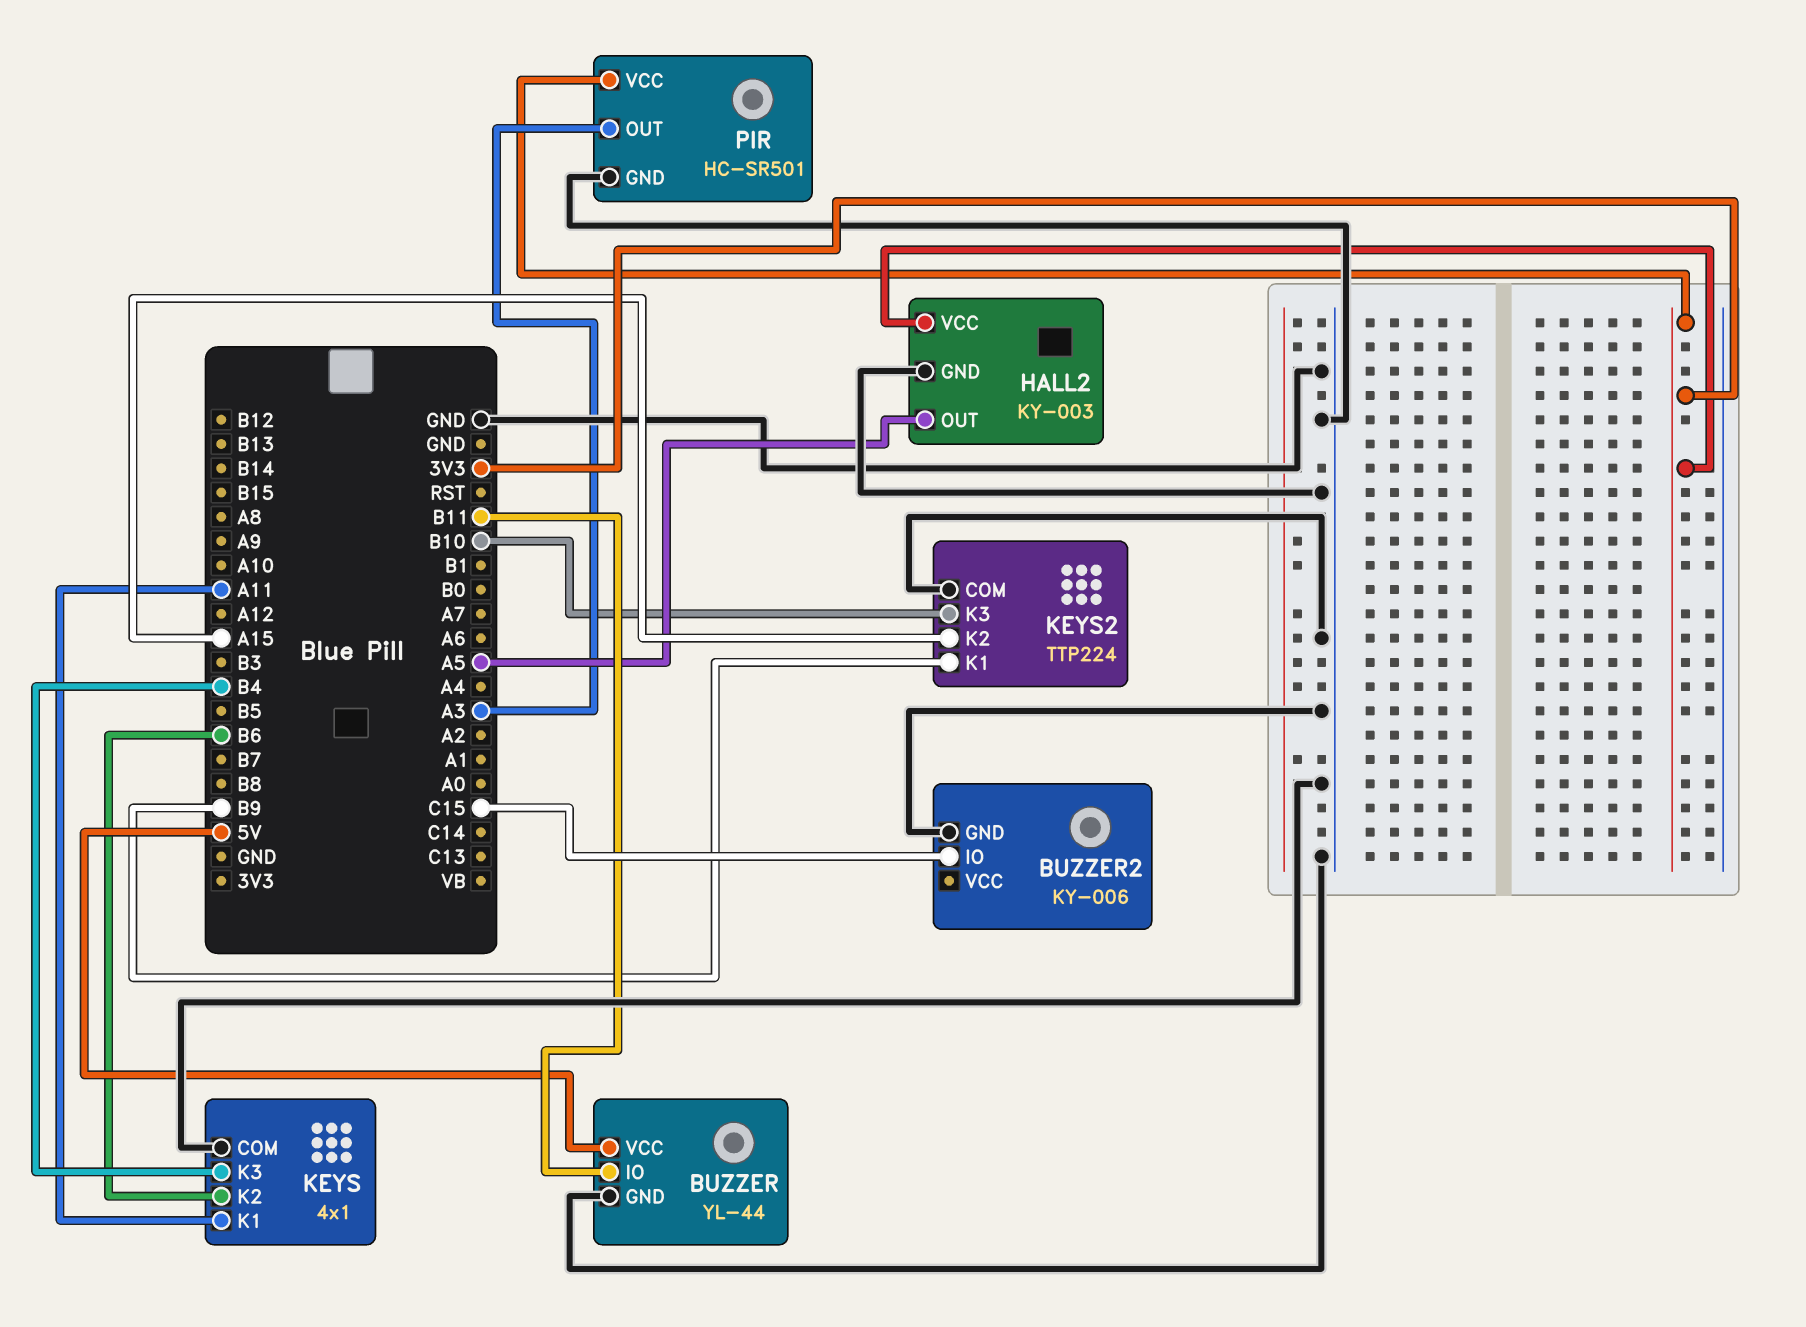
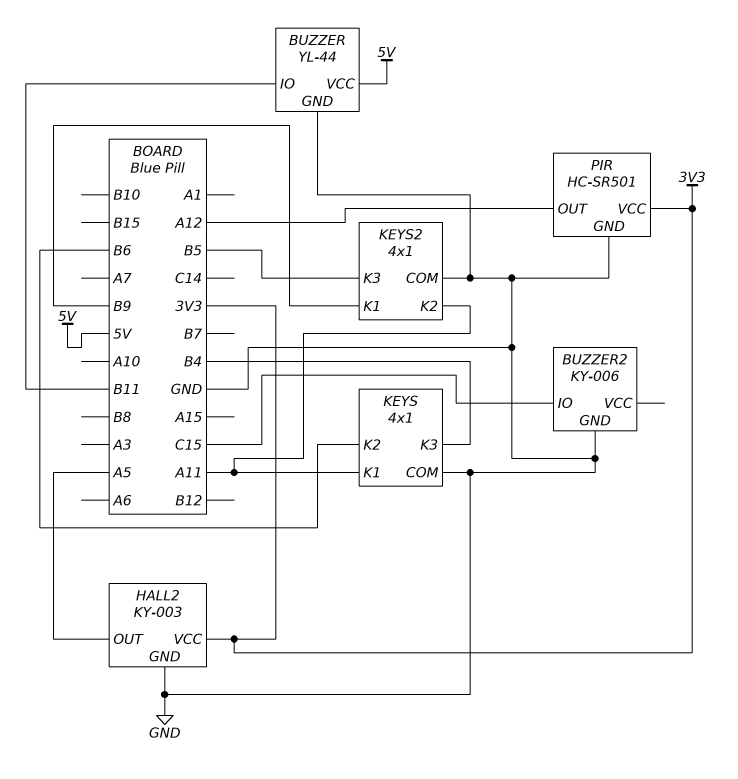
KEYS2: TTP224 -> 4x1
KEYS2 pin K2: A15 -> A11
KEYS2 pin K3: B10 -> B5
PIR pin OUT: A3 -> A12

